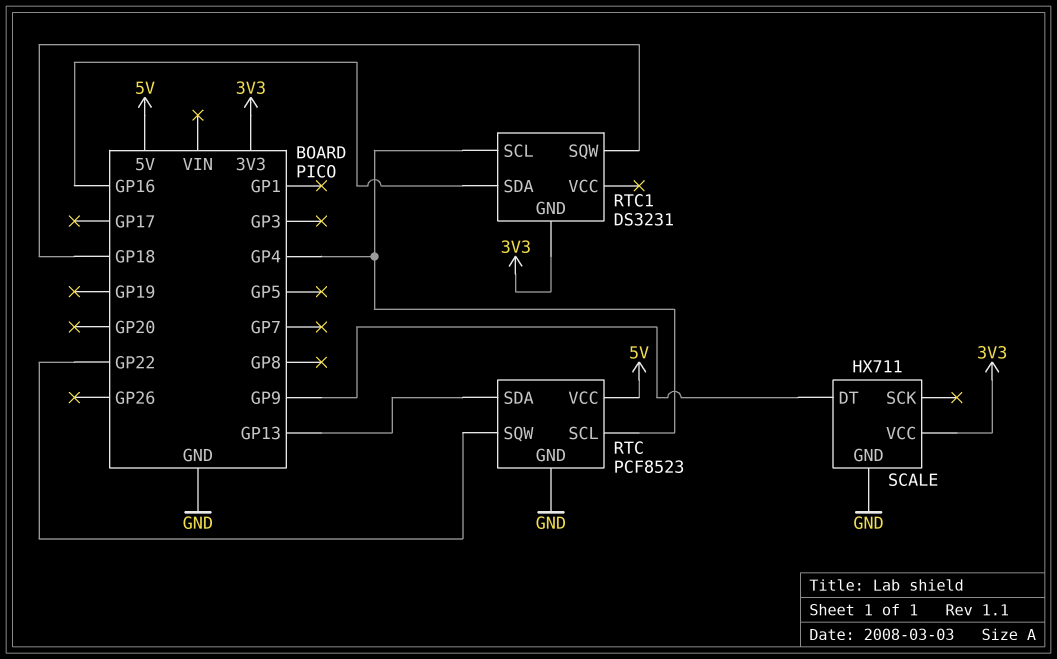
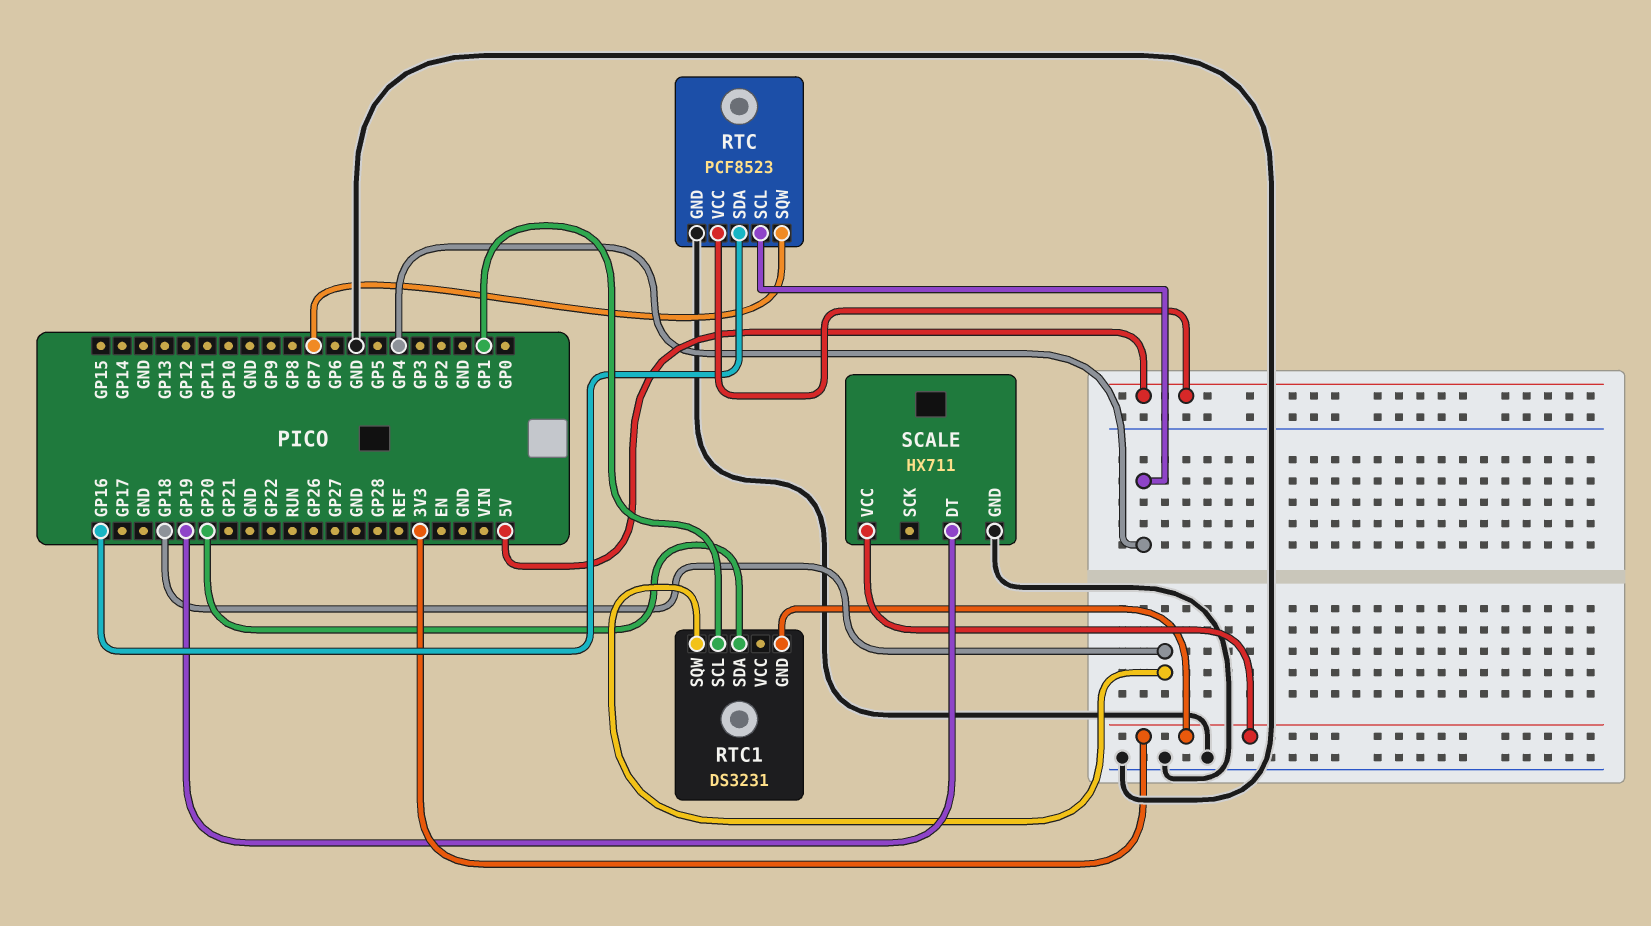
RTC pin SDA: GP13 -> GP16
RTC pin SQW: GP22 -> GP7
RTC1 pin SCL: GP4 -> GP1
RTC1 pin SDA: GP16 -> GP20
SCALE pin DT: GP9 -> GP19

